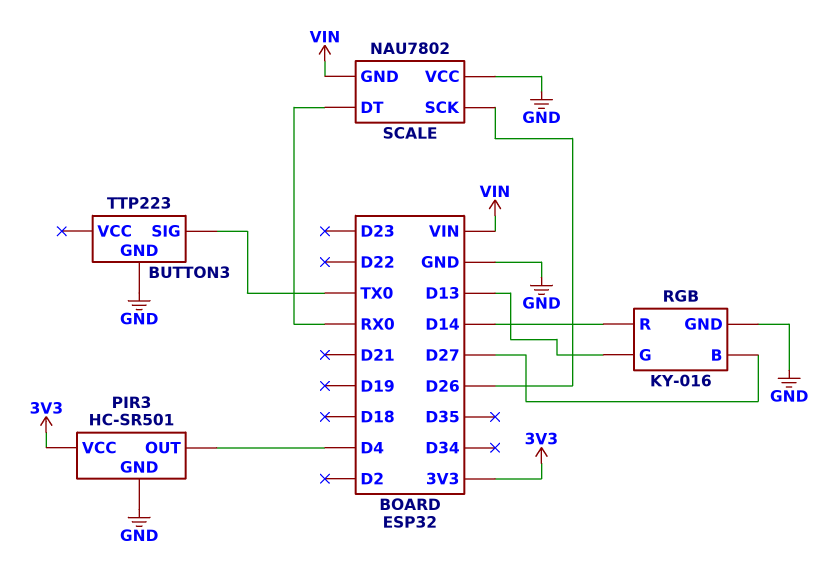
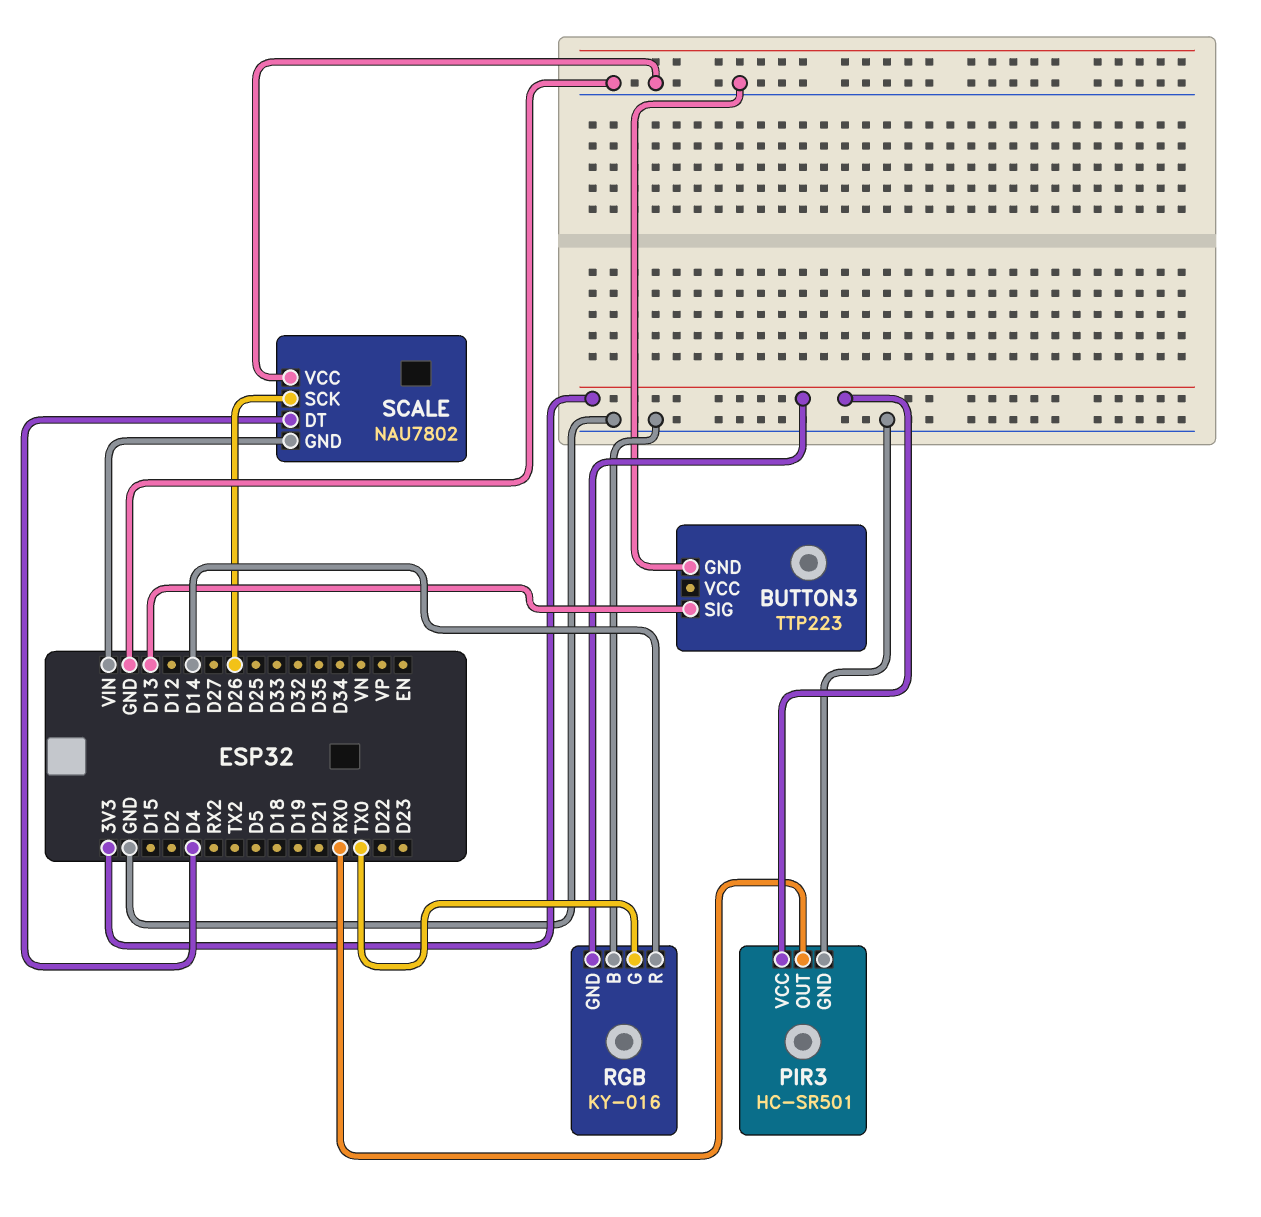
BUTTON3 pin SIG: TX0 -> D13
PIR3 pin OUT: D4 -> RX0
RGB pin B: D27 -> GND
RGB pin G: D13 -> TX0
RGB pin GND: GND -> 3V3
SCALE pin DT: RX0 -> D4

